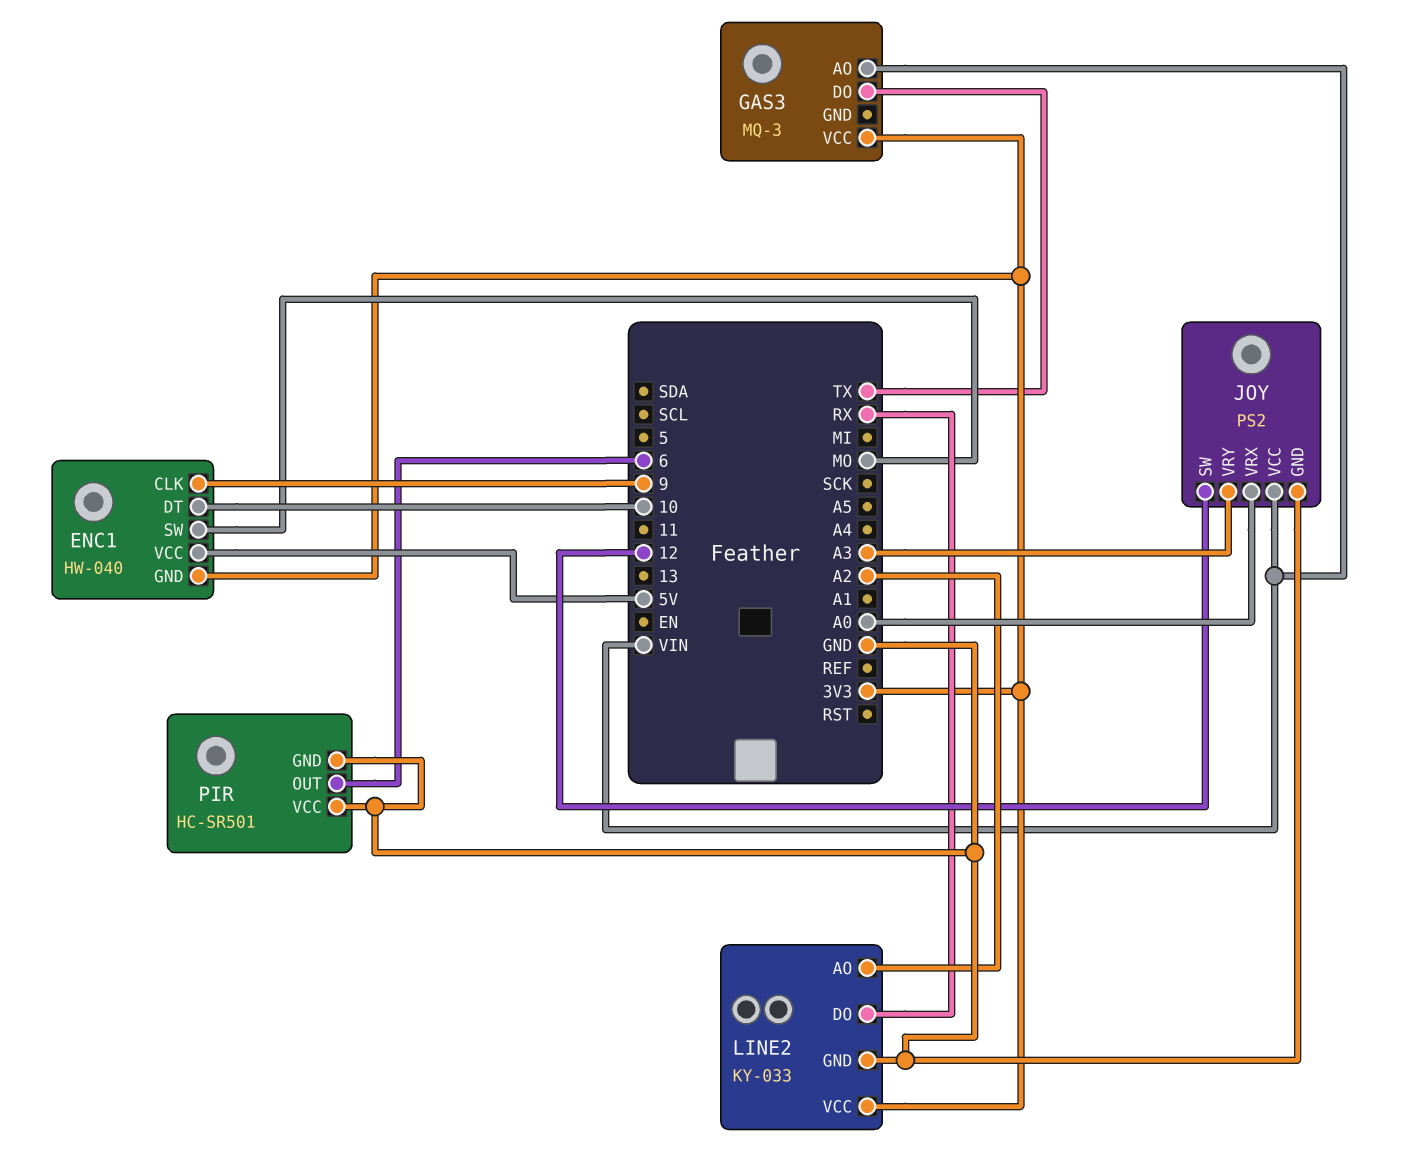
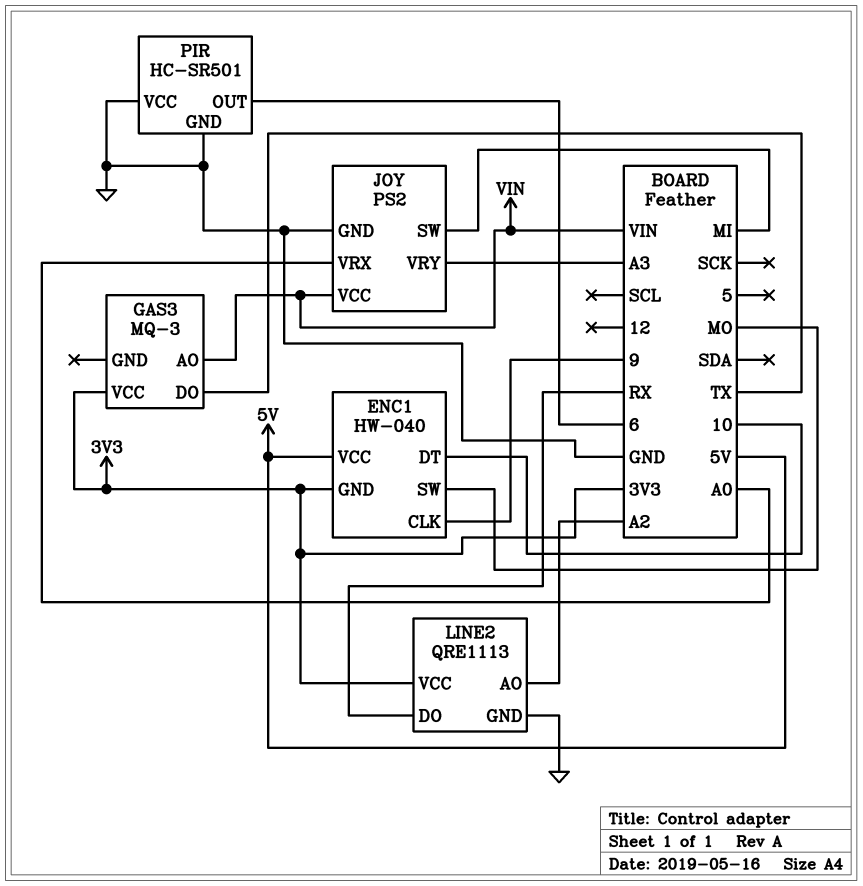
JOY pin SW: 12 -> MI
LINE2: KY-033 -> QRE1113

